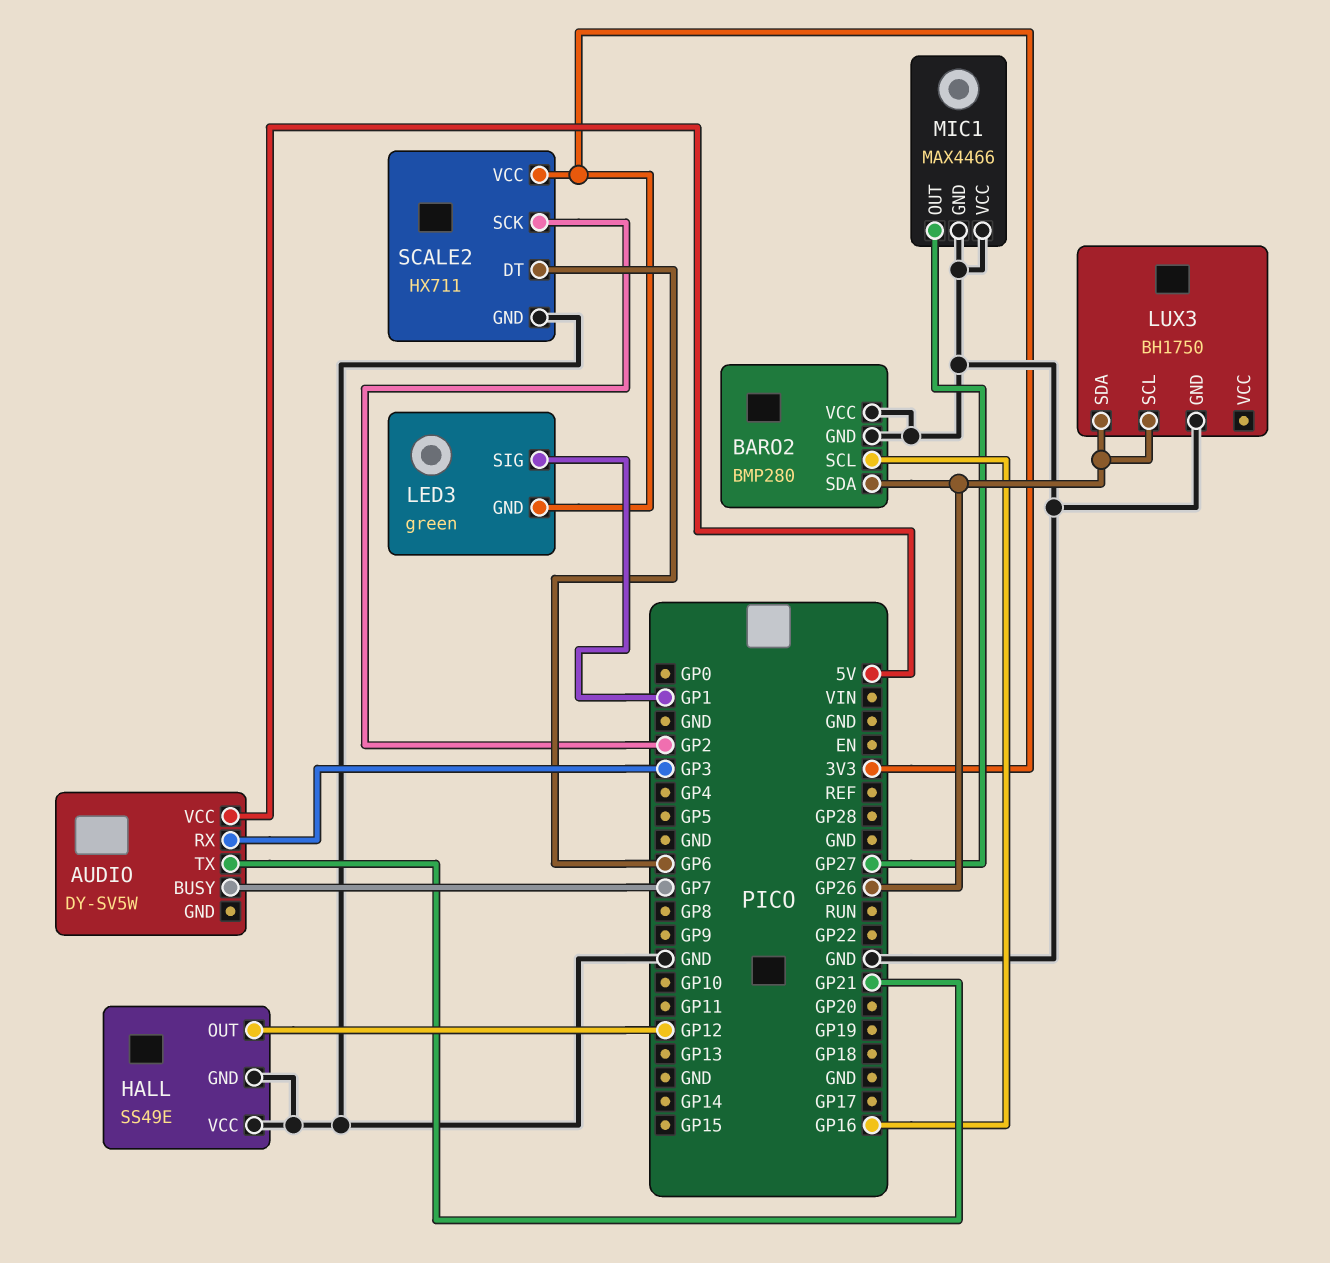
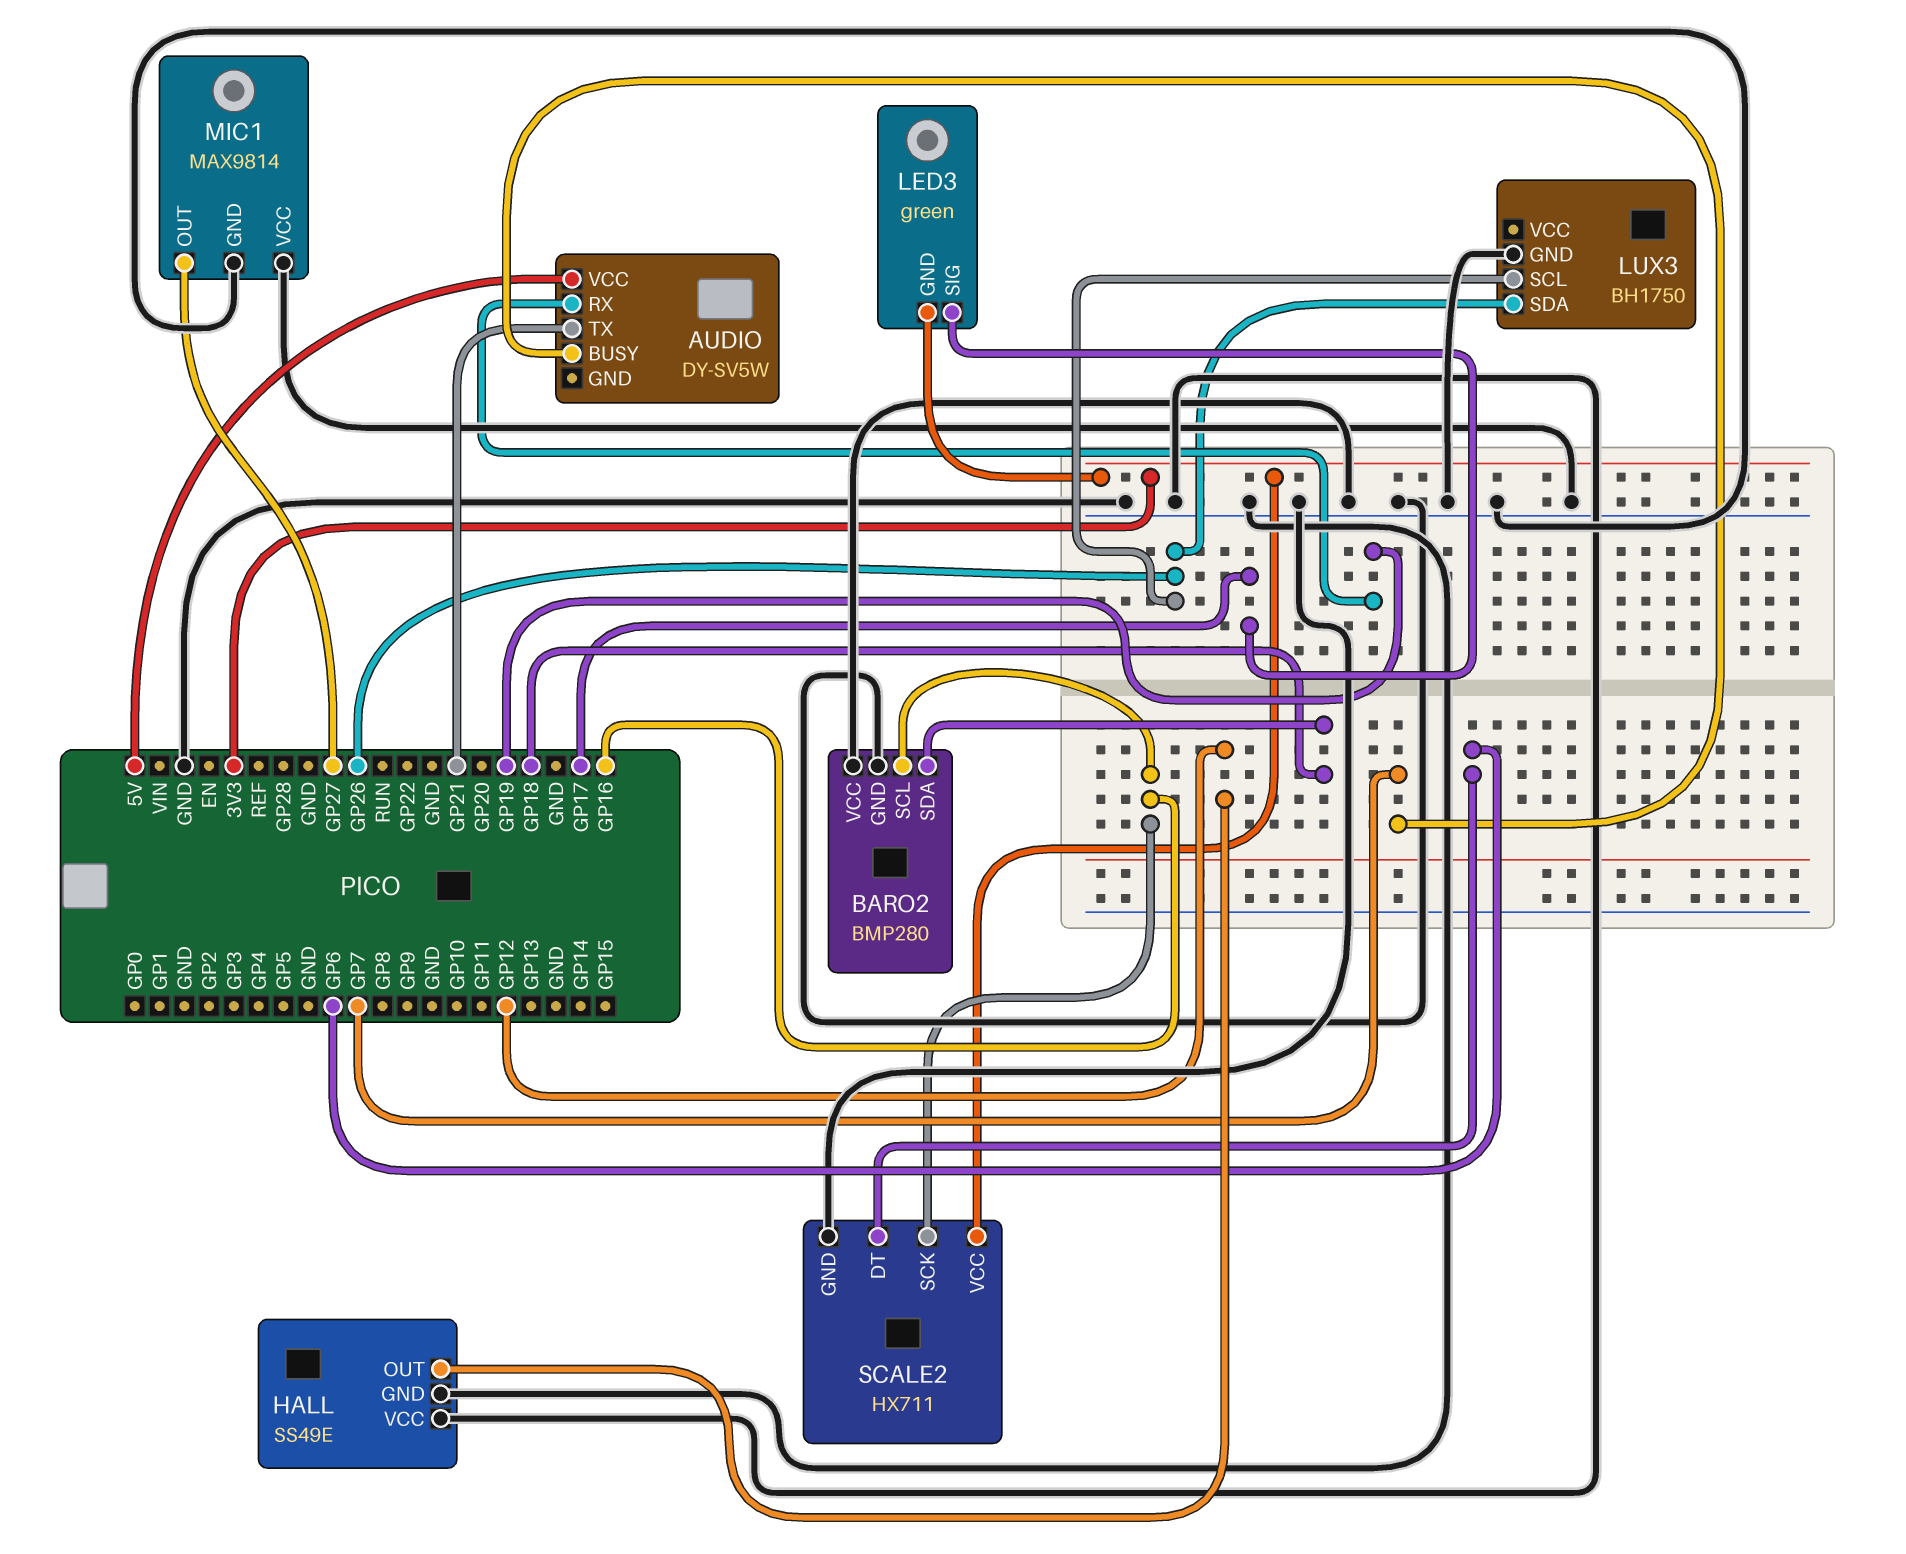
AUDIO pin RX: GP3 -> GP19
BARO2 pin SDA: GP26 -> GP18
LED3 pin SIG: GP1 -> GP17
MIC1: MAX4466 -> MAX9814
SCALE2 pin SCK: GP2 -> GP16

